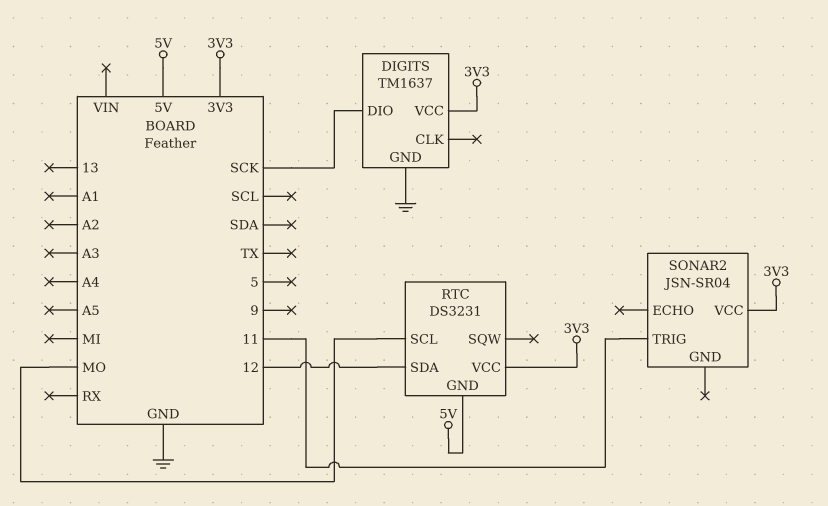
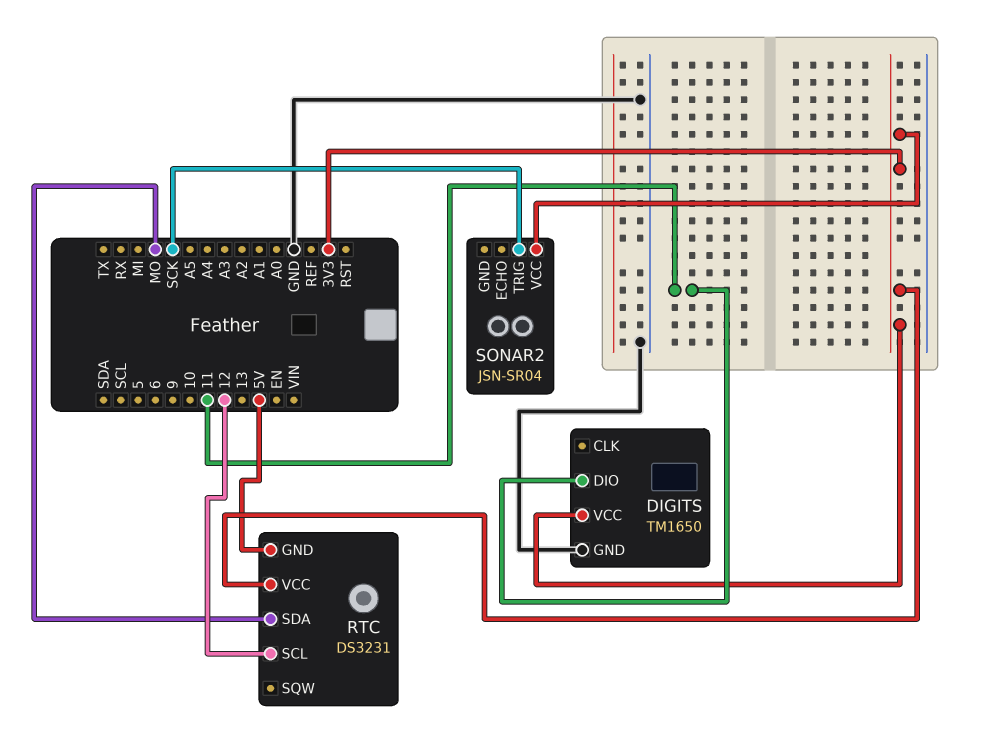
DIGITS: TM1637 -> TM1650
DIGITS pin DIO: SCK -> 11
RTC pin SCL: MO -> 12
RTC pin SDA: 12 -> MO
SONAR2 pin TRIG: 11 -> SCK

